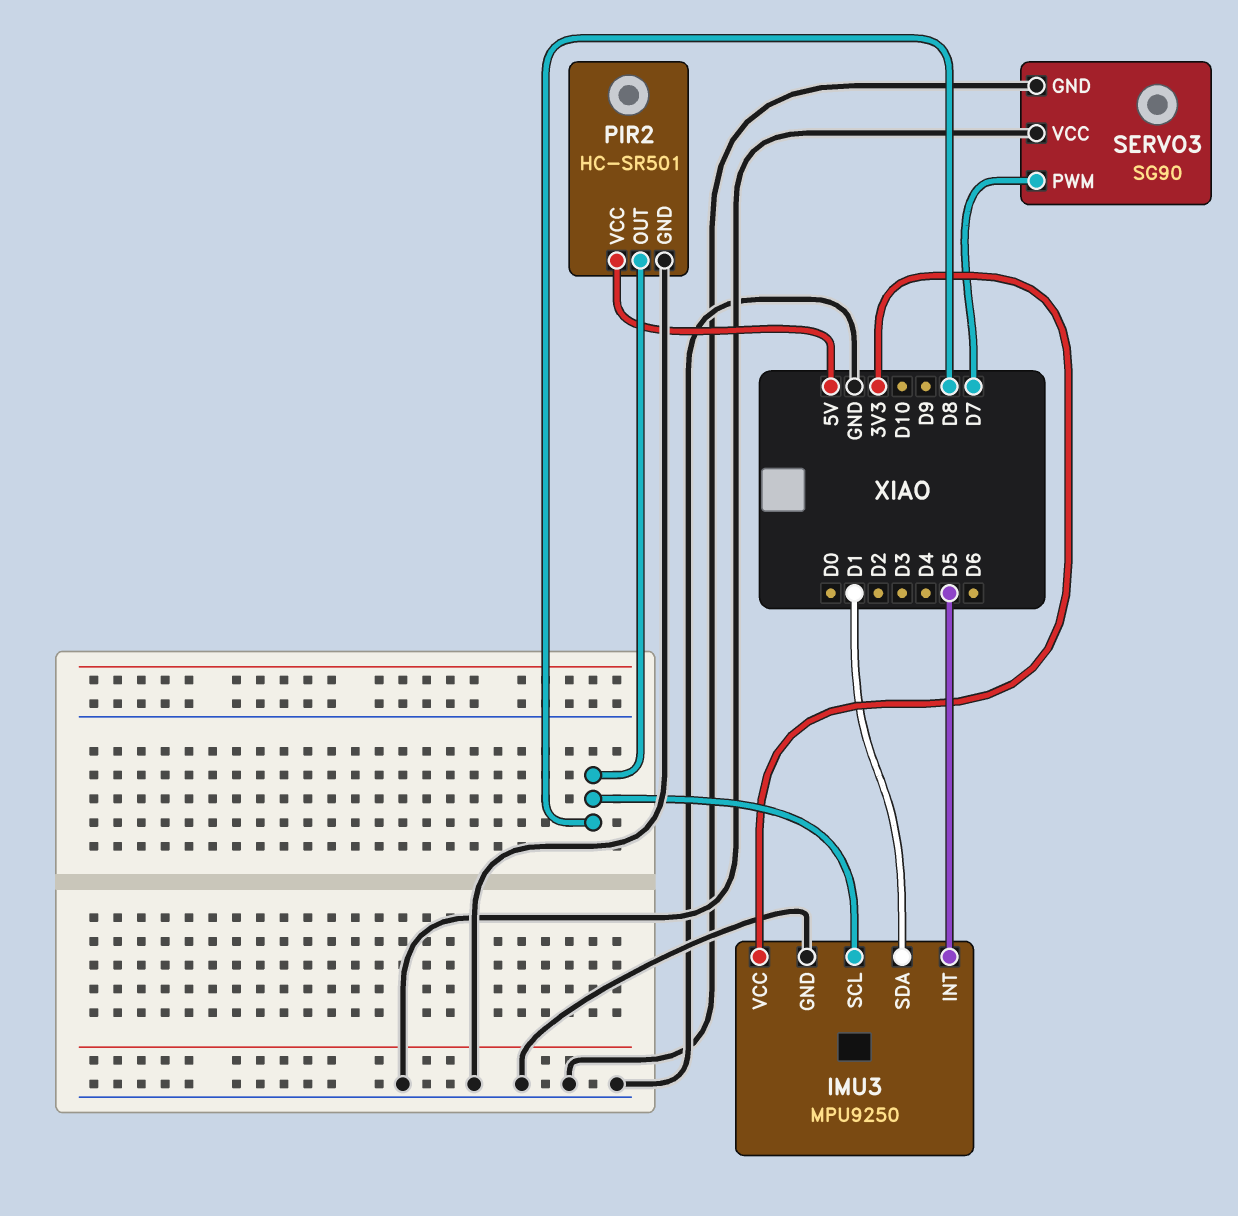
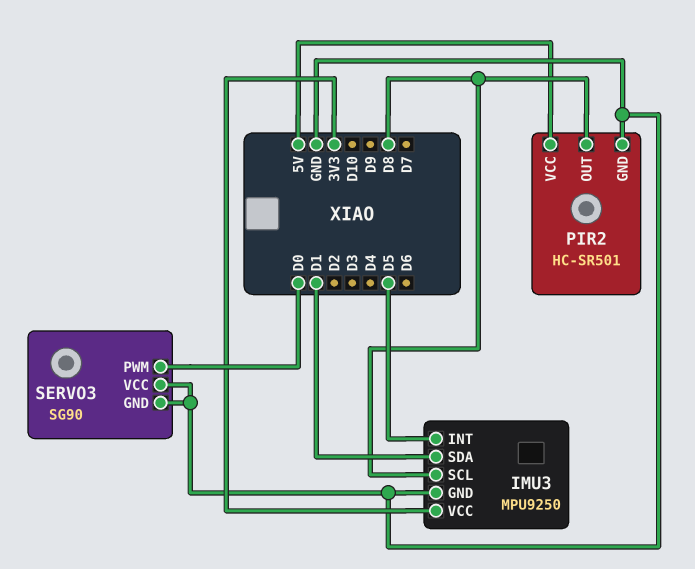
SERVO3 pin PWM: D7 -> D0

